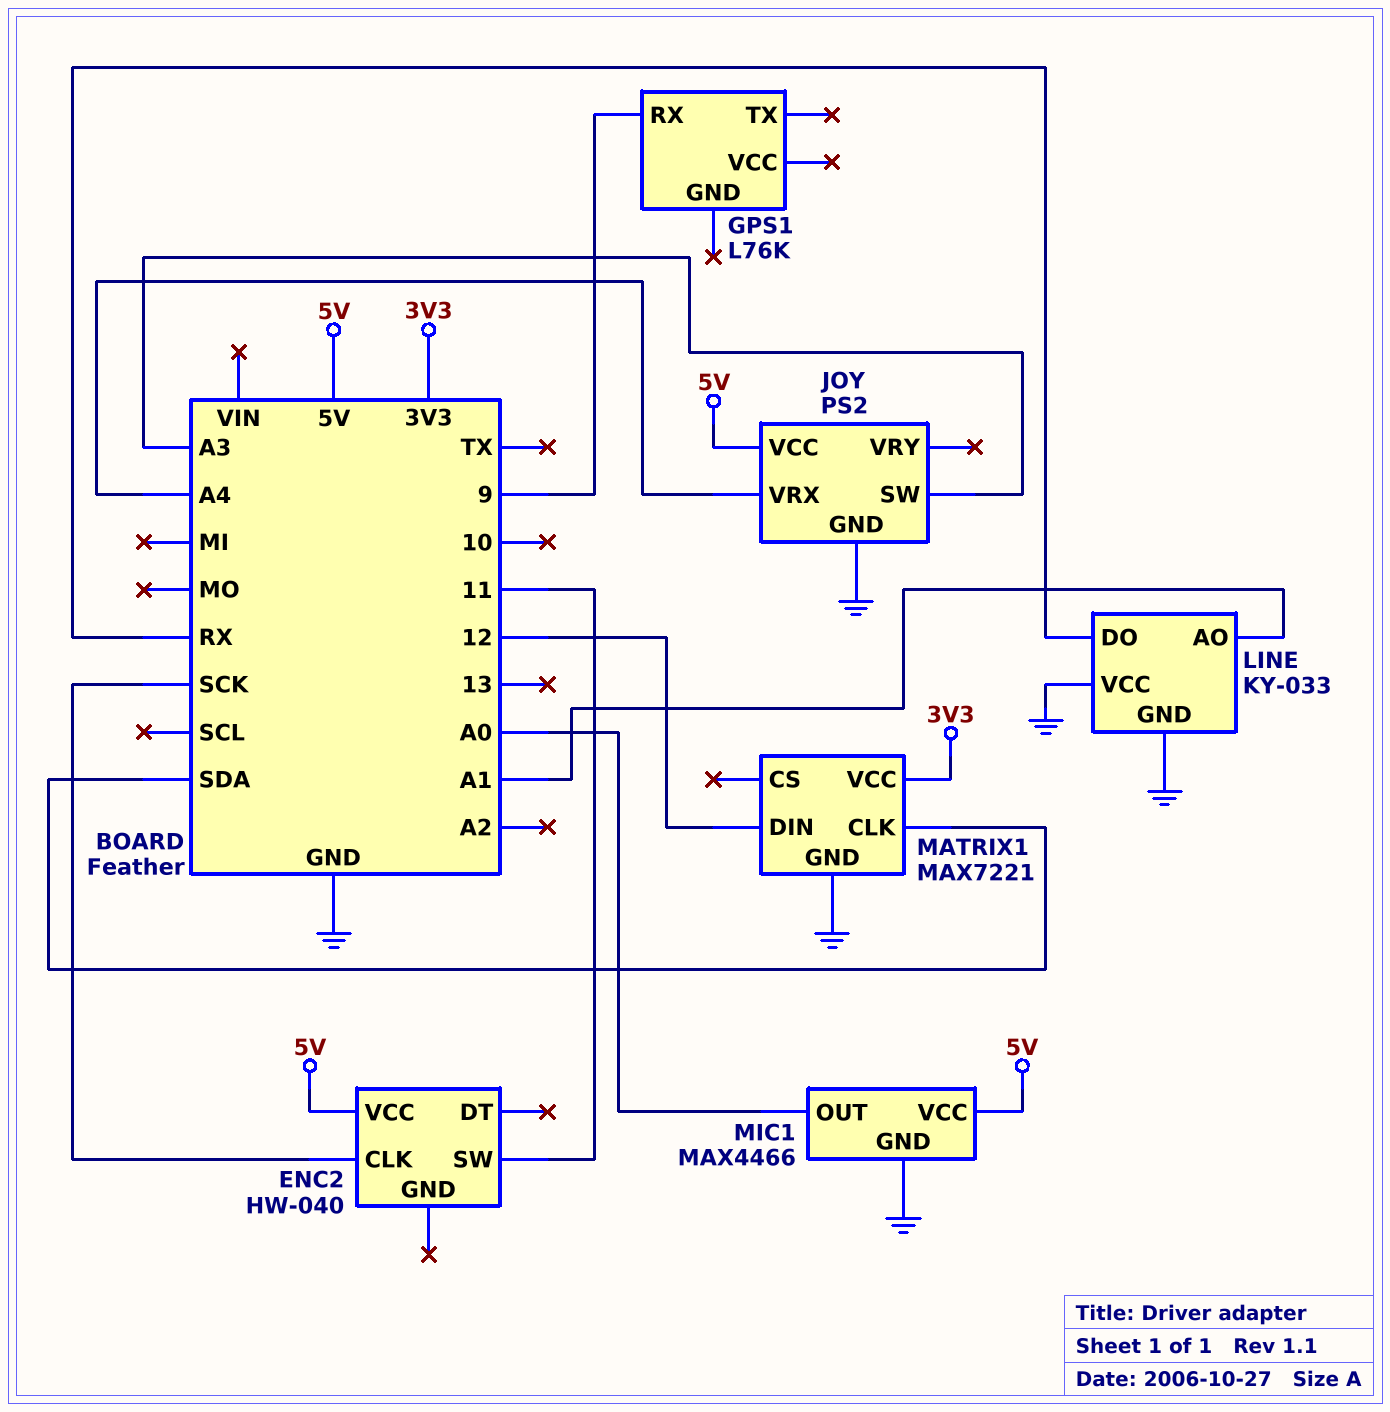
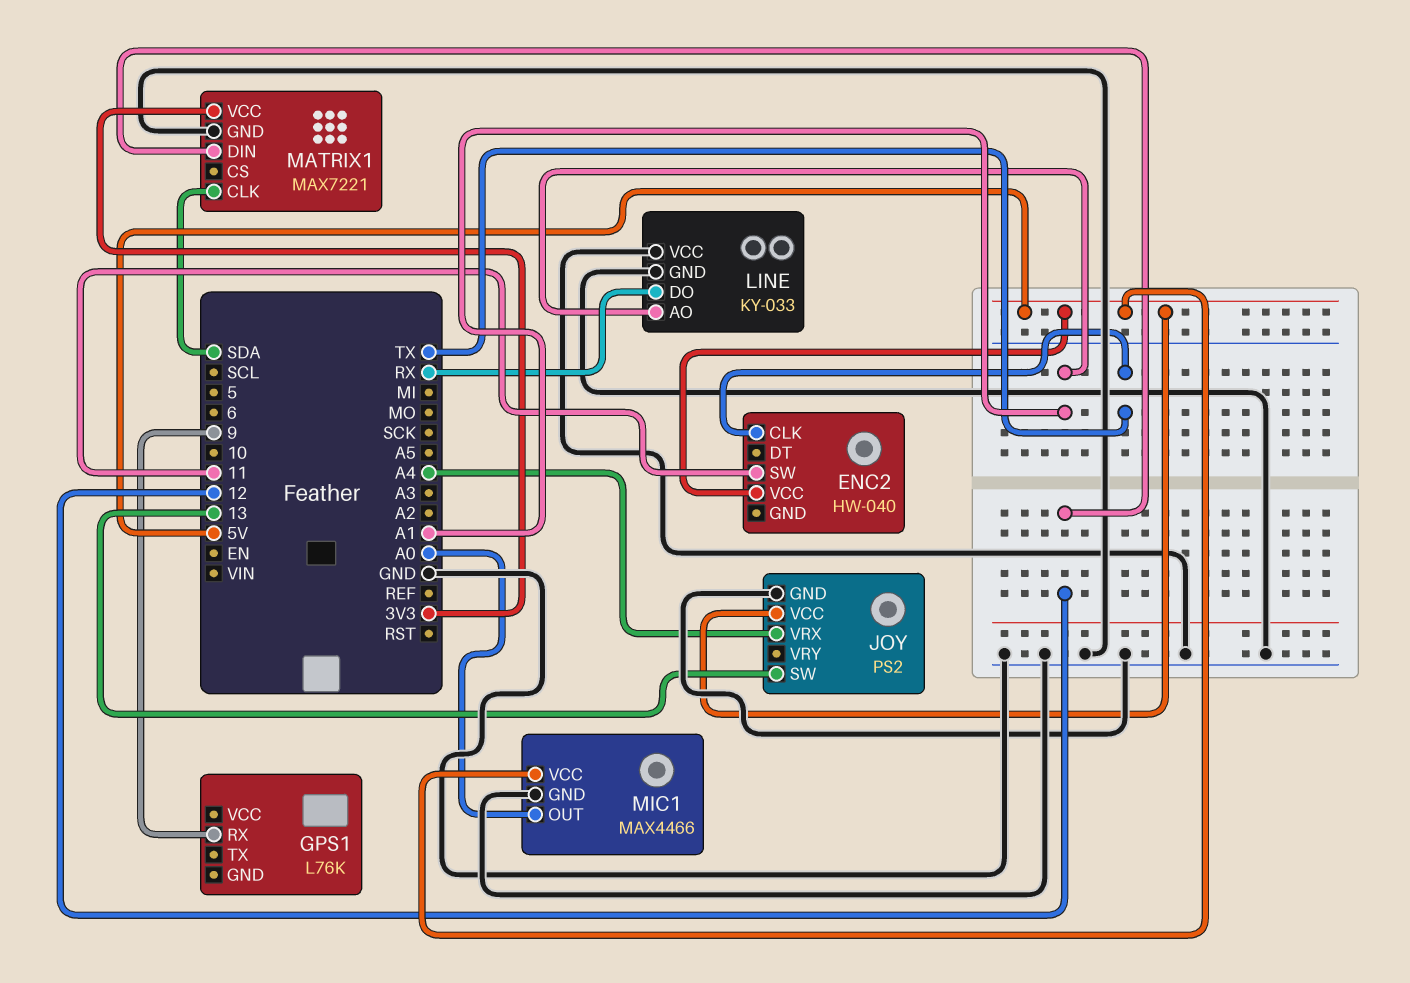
ENC2 pin CLK: SCK -> TX
JOY pin SW: A3 -> 13

